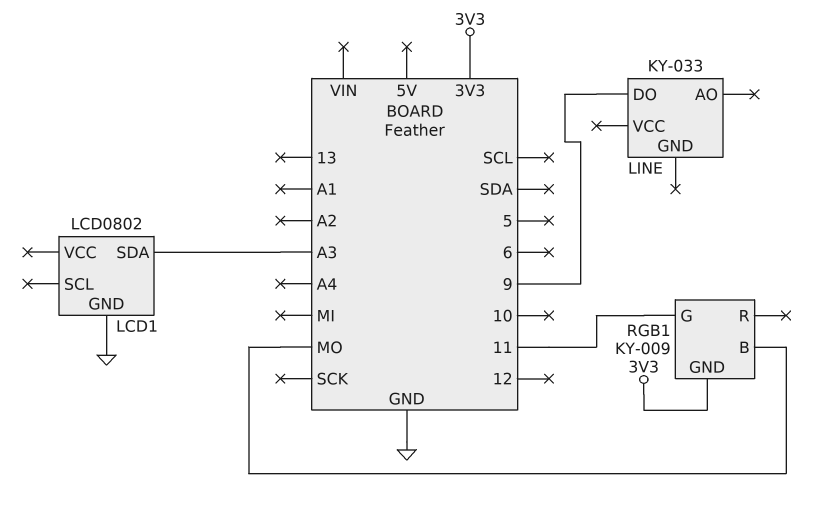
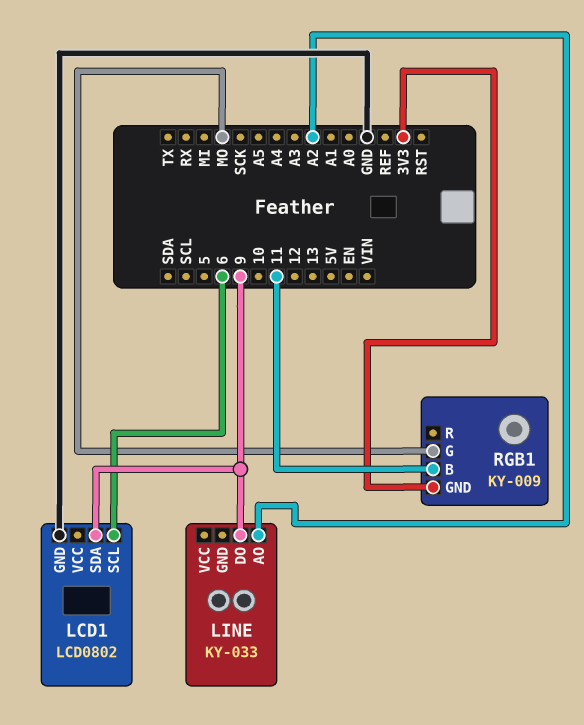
LCD1 pin SCL: none -> 6
LCD1 pin SDA: A3 -> 9
LINE pin AO: none -> A2
RGB1 pin B: MO -> 11
RGB1 pin G: 11 -> MO

